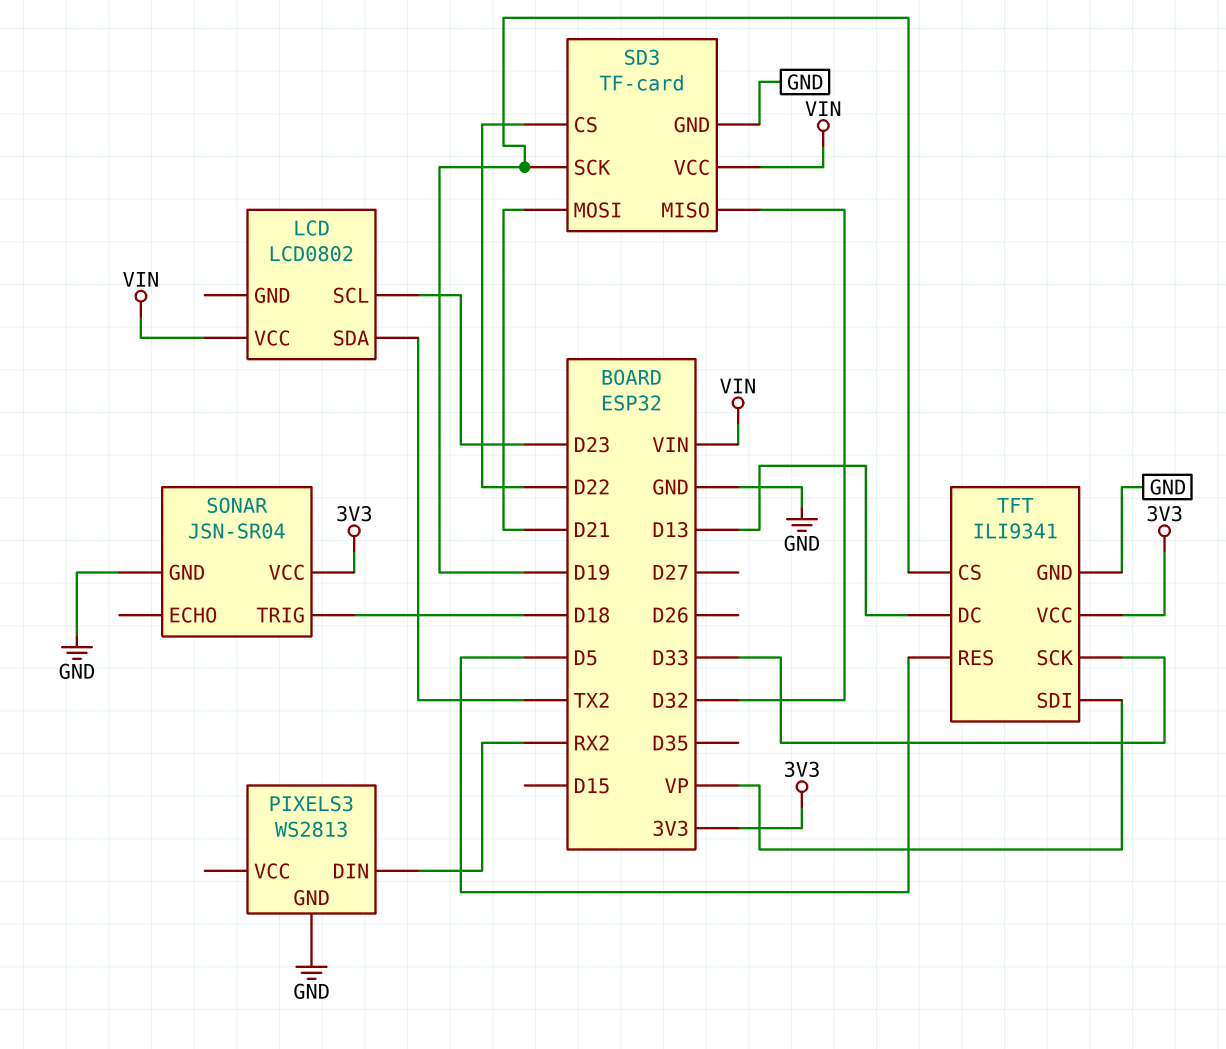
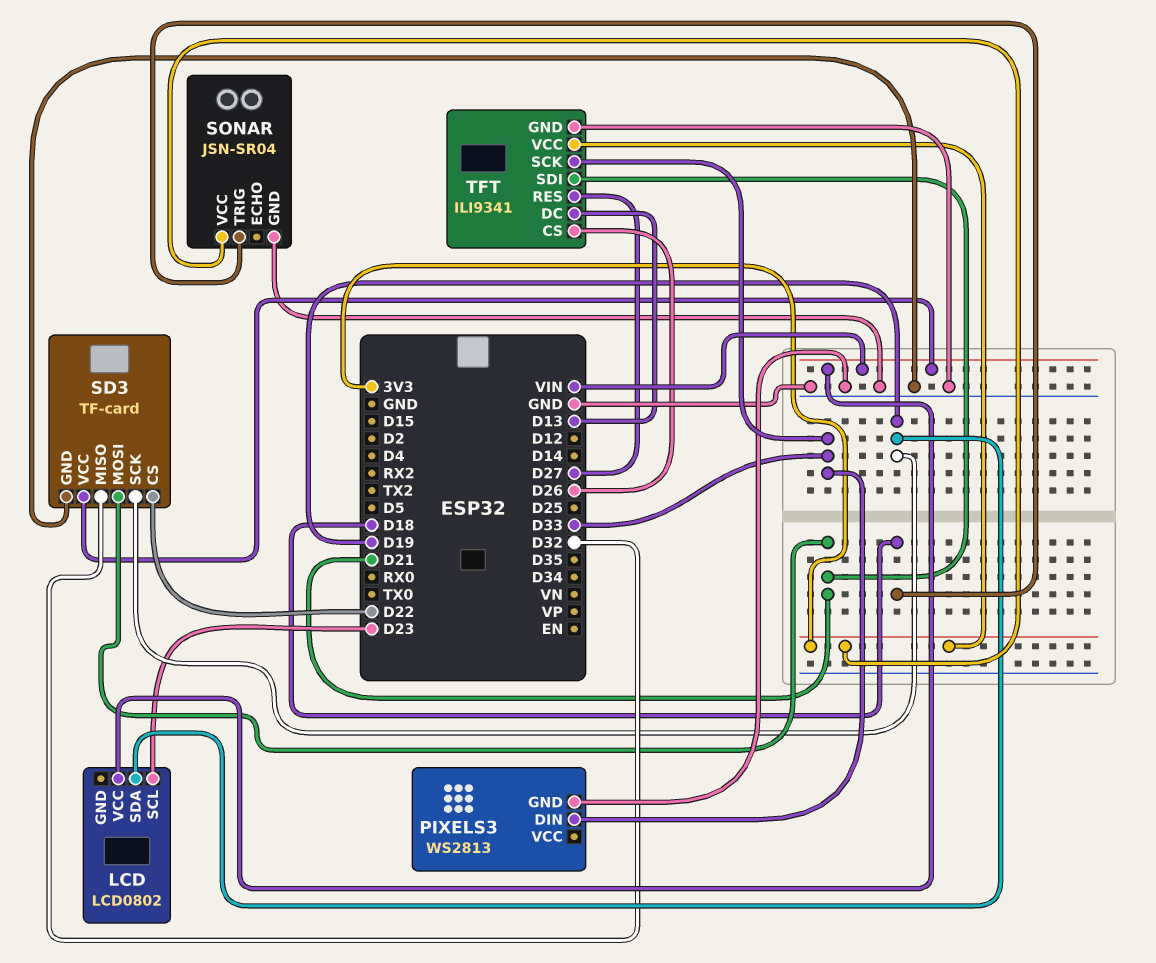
LCD pin SDA: TX2 -> D19
PIXELS3 pin DIN: RX2 -> D33
TFT pin CS: D19 -> D26
TFT pin RES: D5 -> D27
TFT pin SDI: VP -> D21

